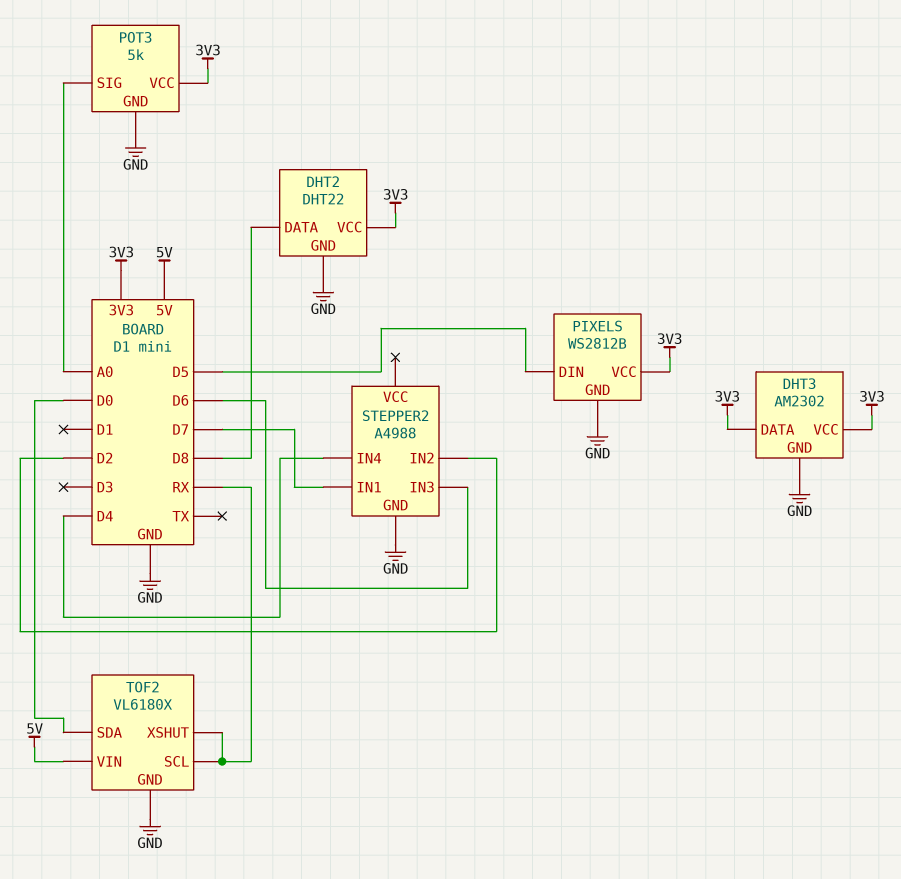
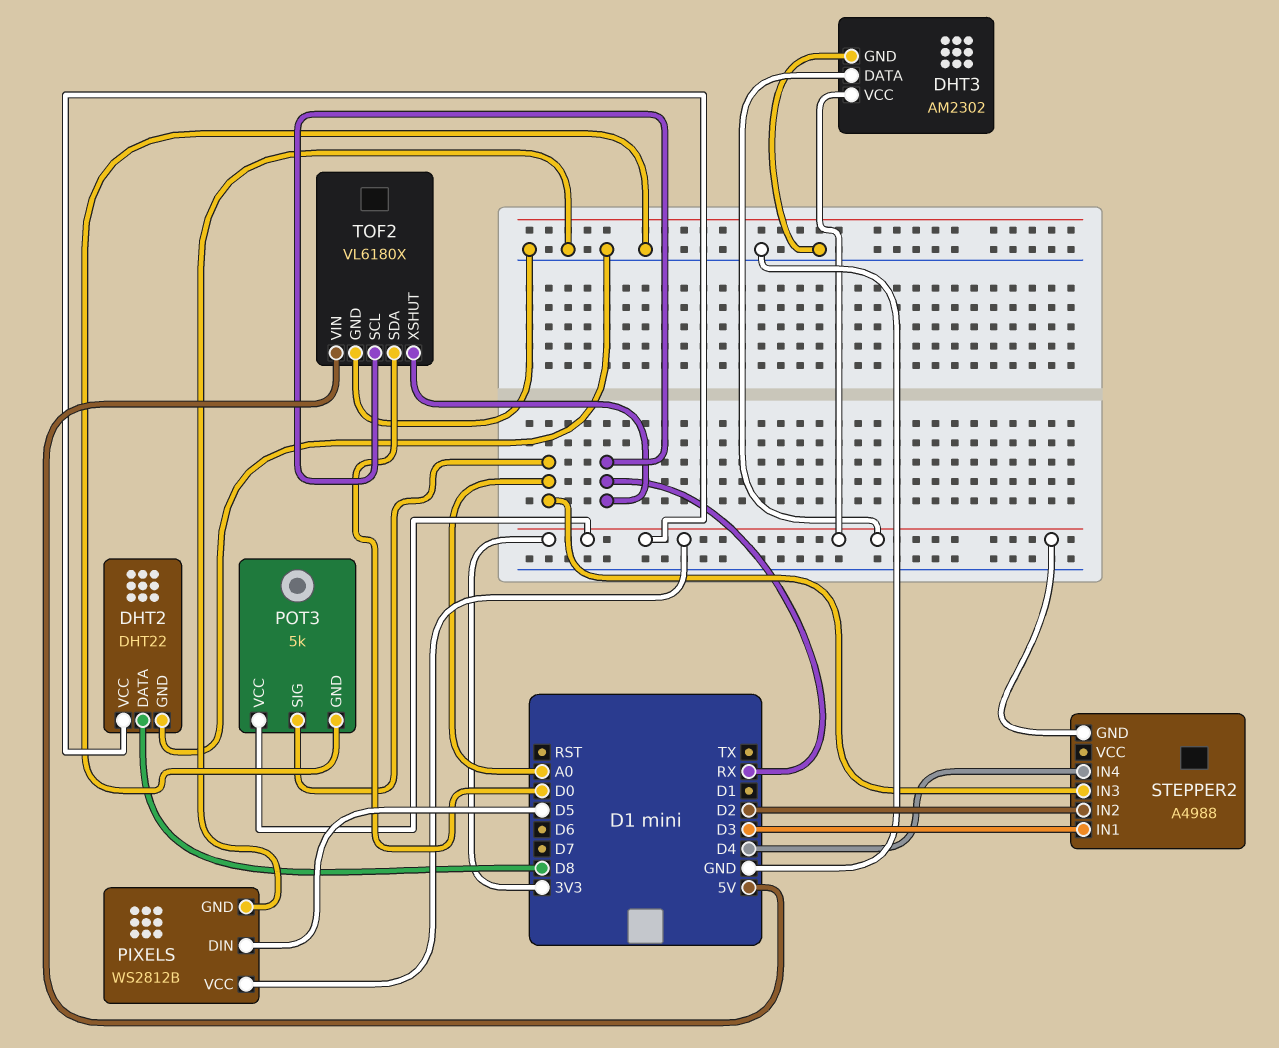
STEPPER2 pin GND: GND -> 3V3
STEPPER2 pin IN1: D7 -> D3
STEPPER2 pin IN3: D6 -> A0

